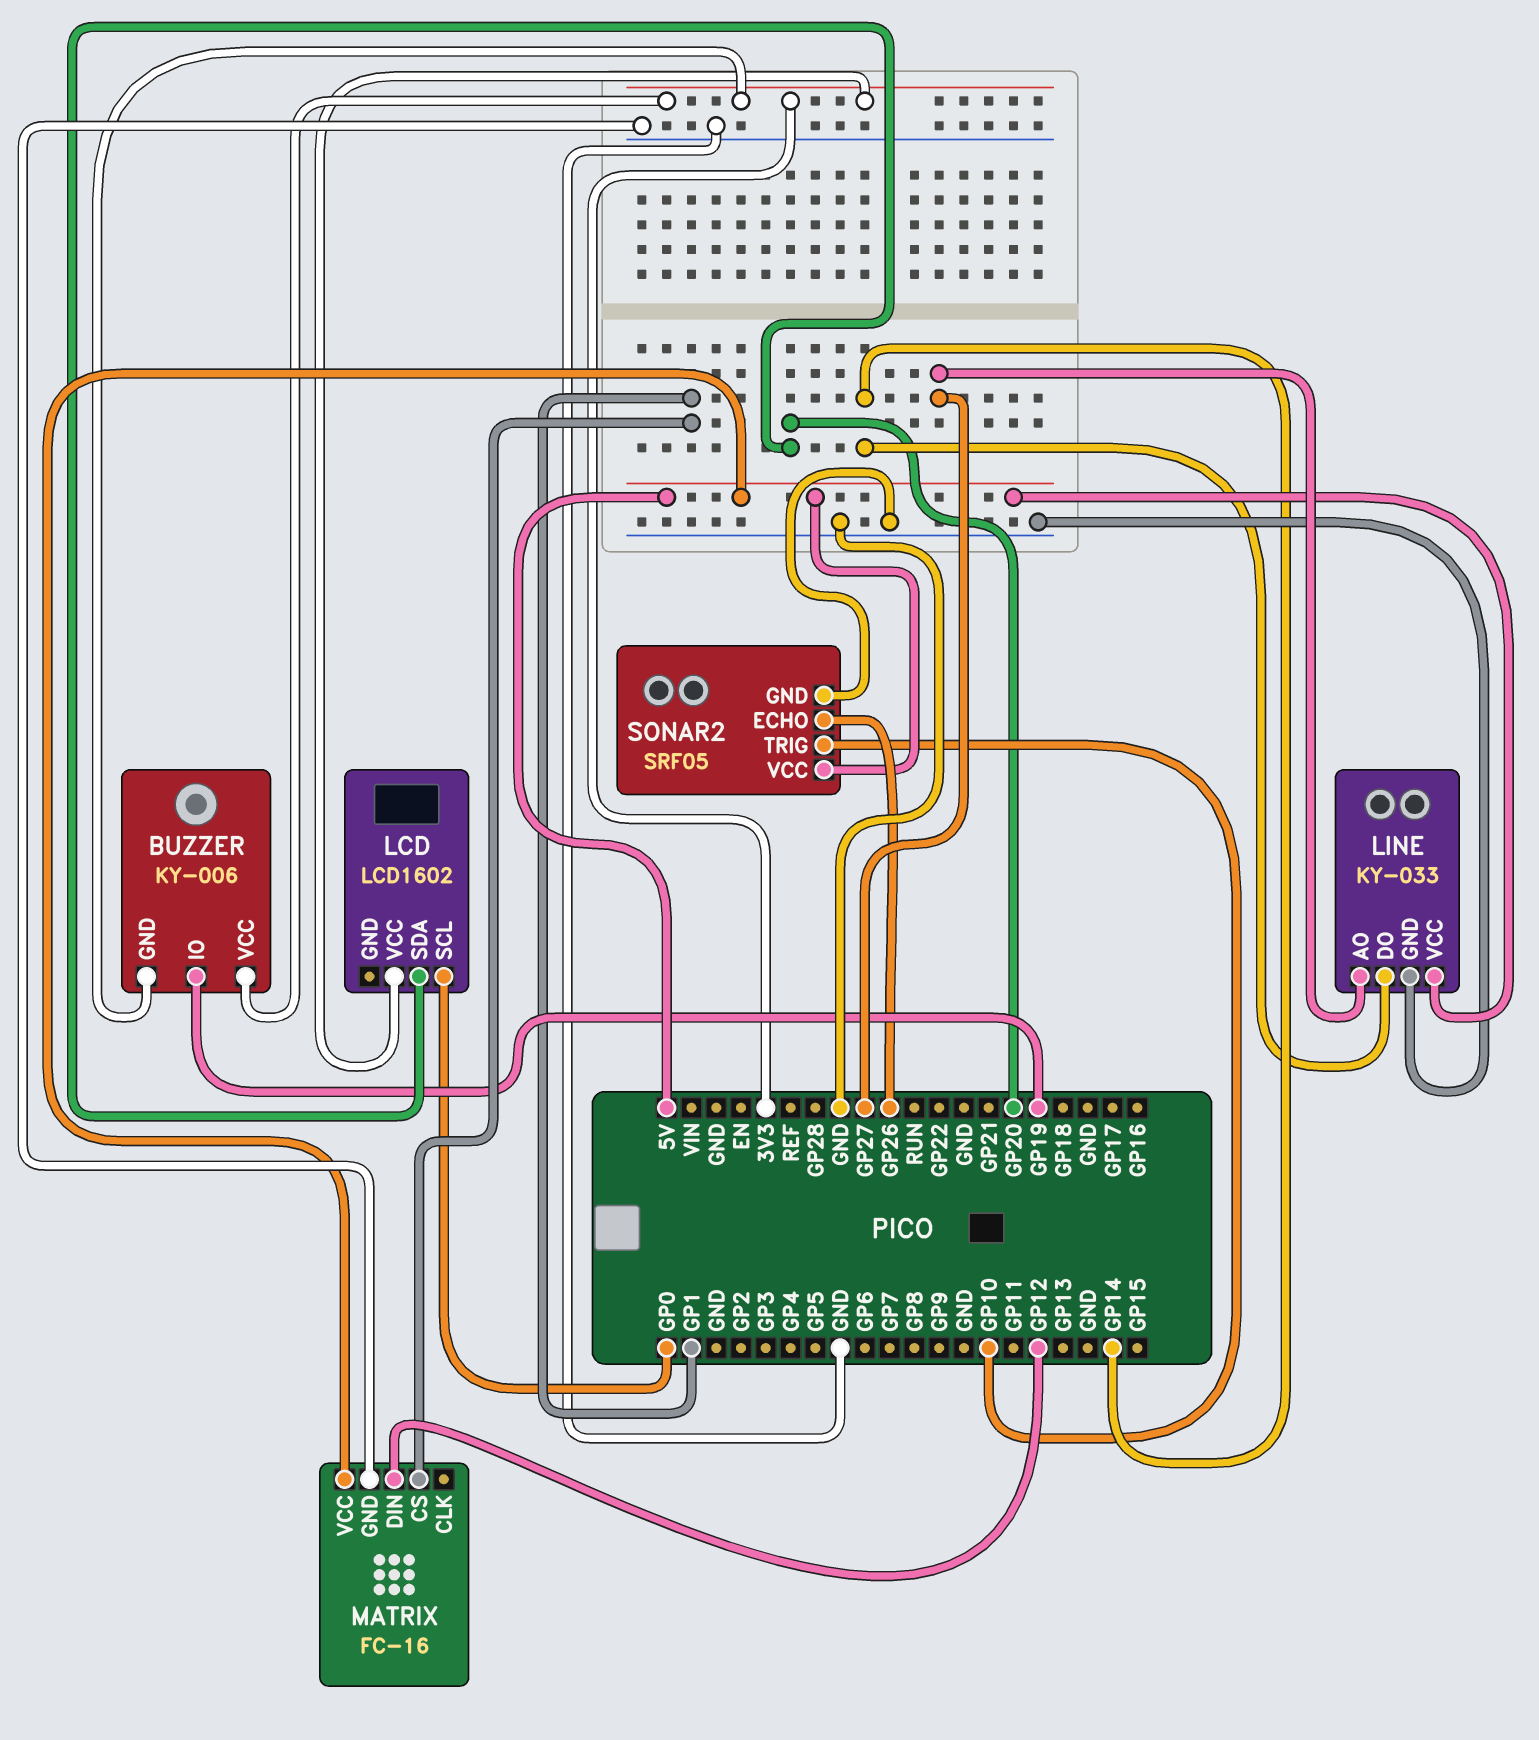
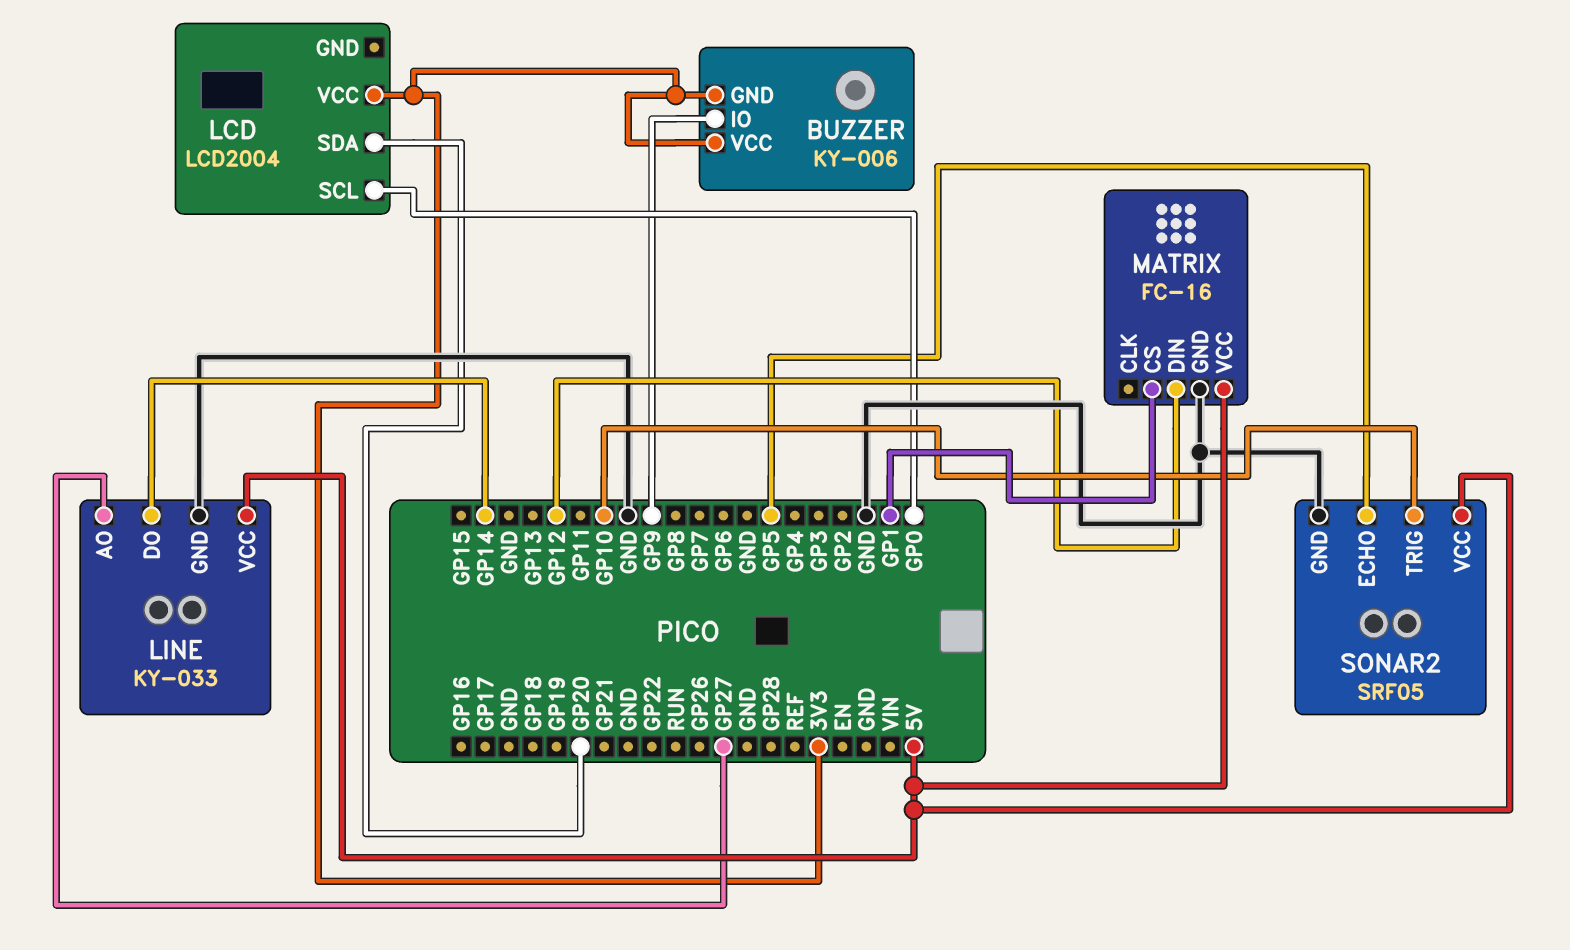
BUZZER pin IO: GP19 -> GP9
LCD: LCD1602 -> LCD2004
SONAR2 pin ECHO: GP26 -> GP5

